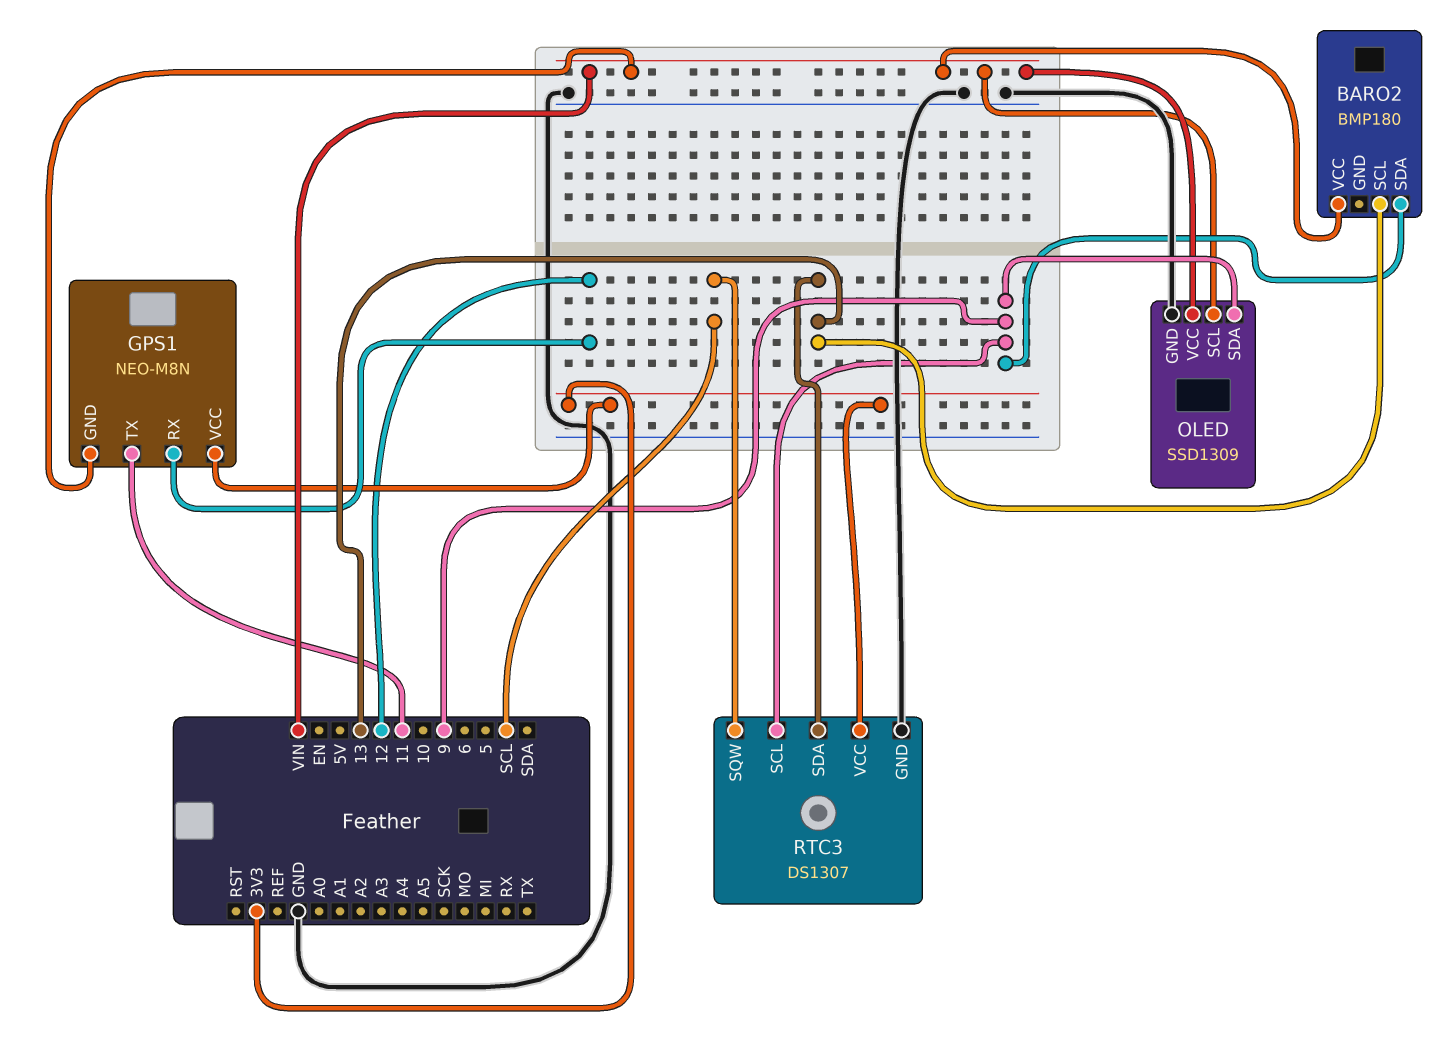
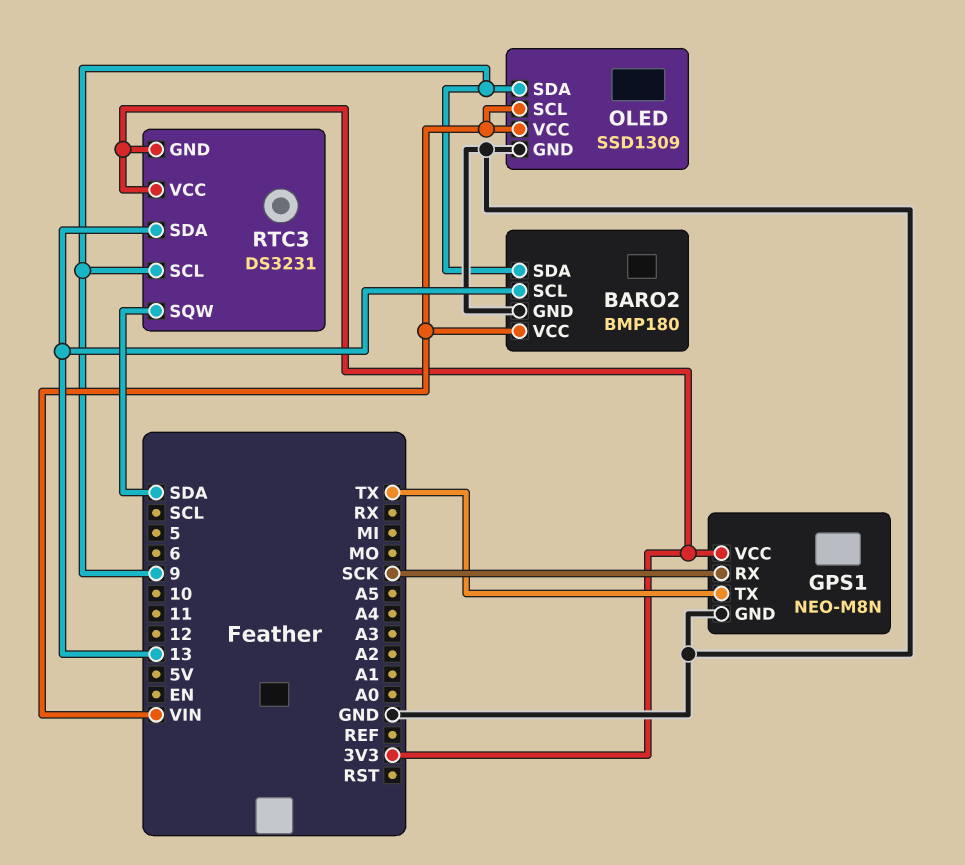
BARO2 pin GND: none -> GND
GPS1 pin GND: VIN -> GND
GPS1 pin RX: 12 -> SCK
GPS1 pin TX: 11 -> TX
RTC3: DS1307 -> DS3231
RTC3 pin GND: GND -> 3V3
RTC3 pin SQW: SCL -> SDA

